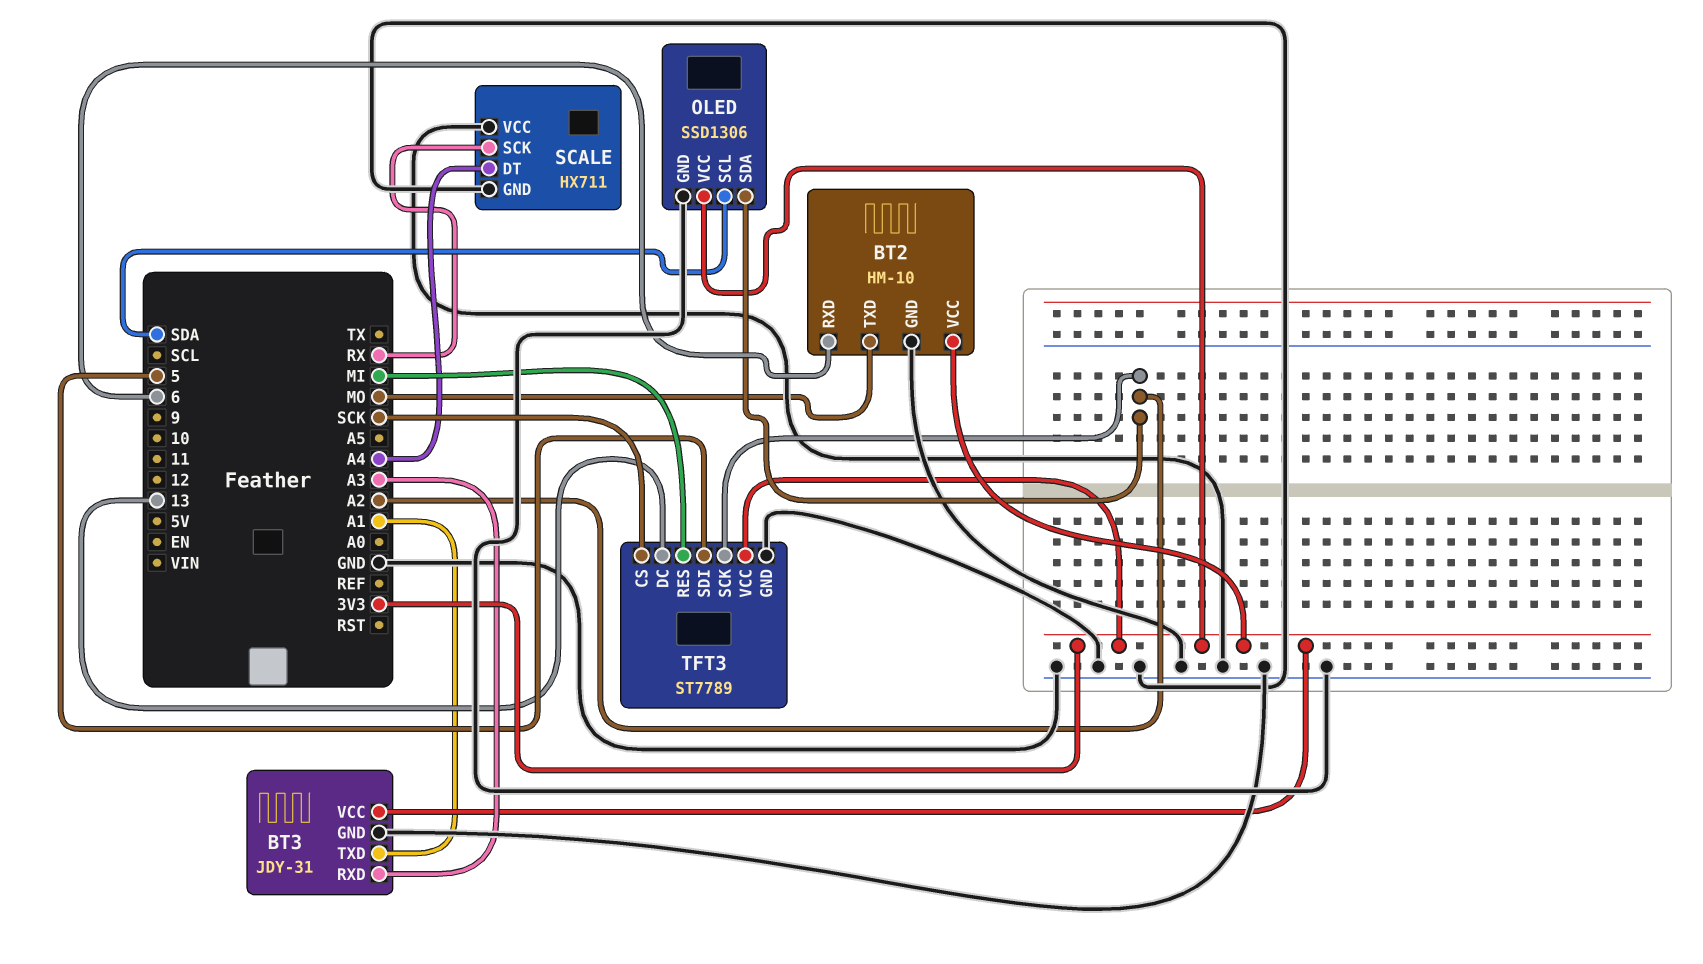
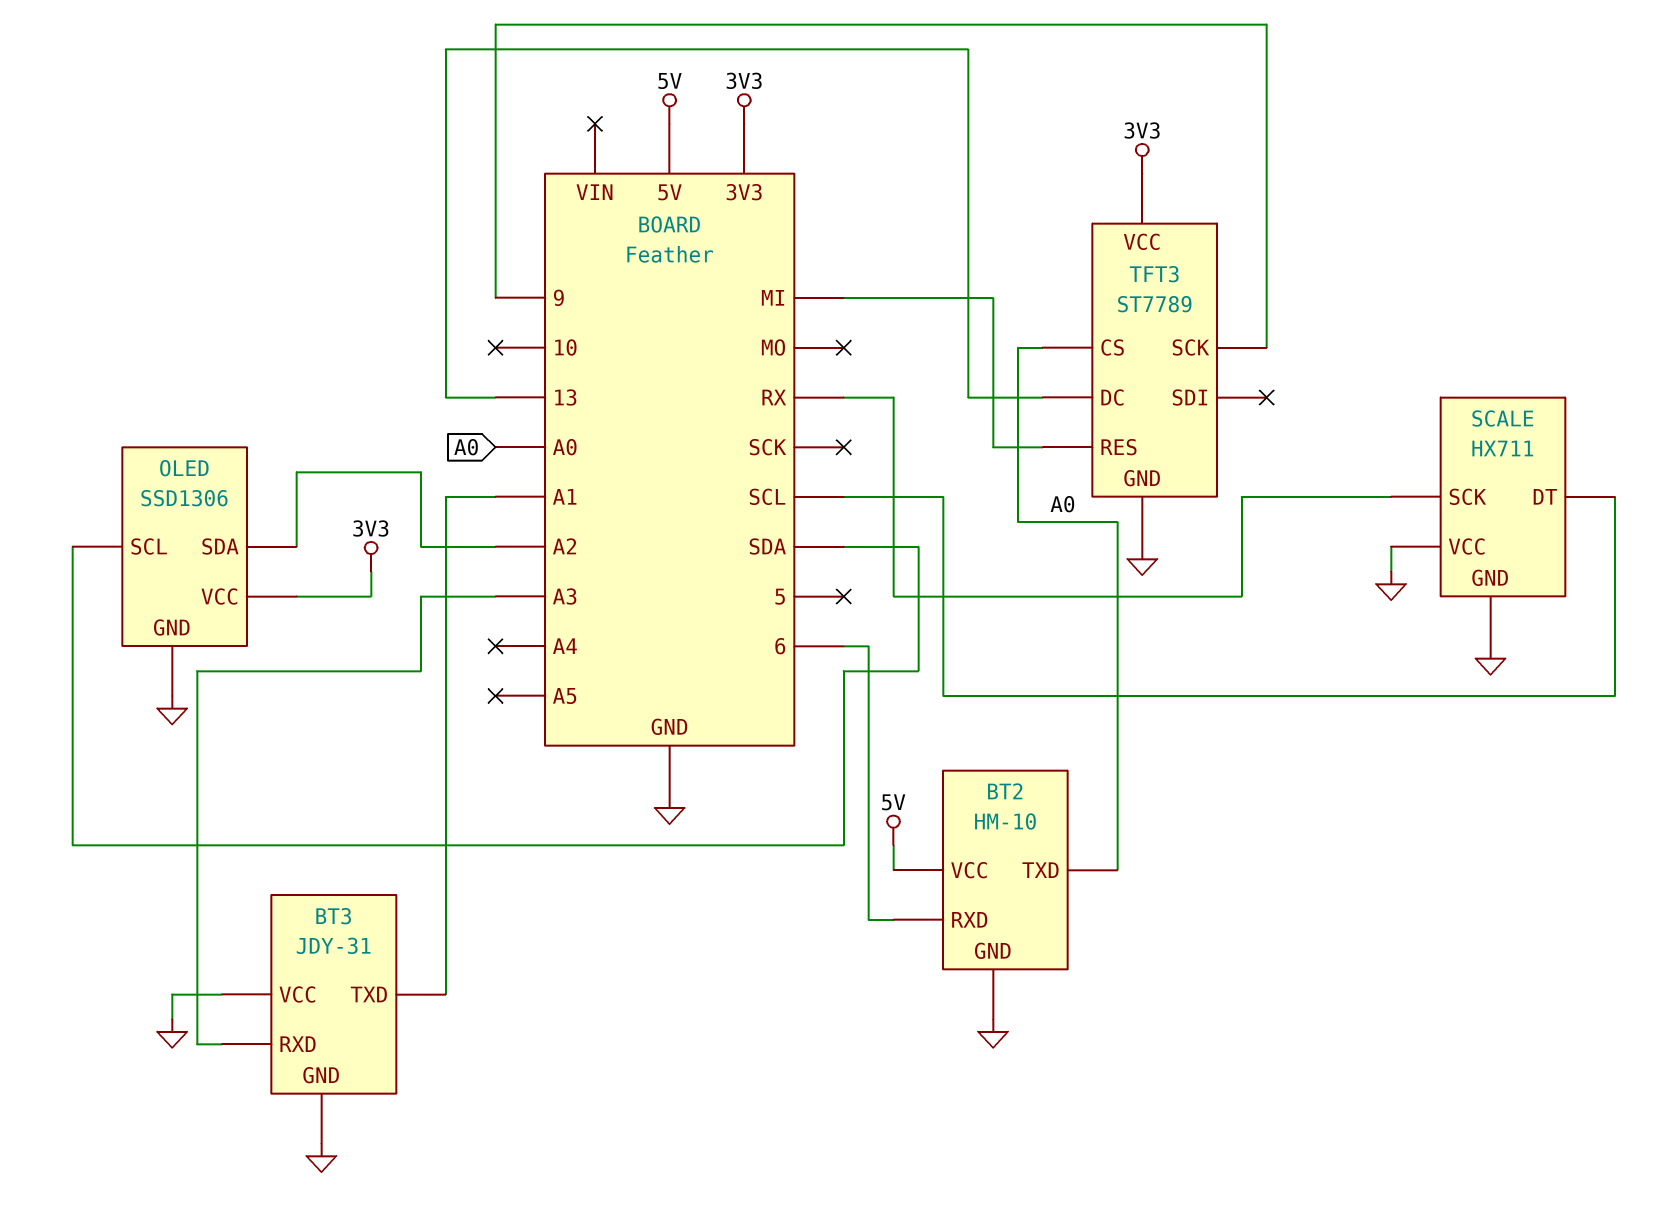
BT2 pin TXD: MO -> A0
BT2 pin VCC: 3V3 -> 5V
BT3 pin VCC: 3V3 -> GND
SCALE pin DT: A4 -> SCL
TFT3 pin CS: SCK -> A0
TFT3 pin SCK: A2 -> 9
TFT3 pin SDI: 5 -> none

